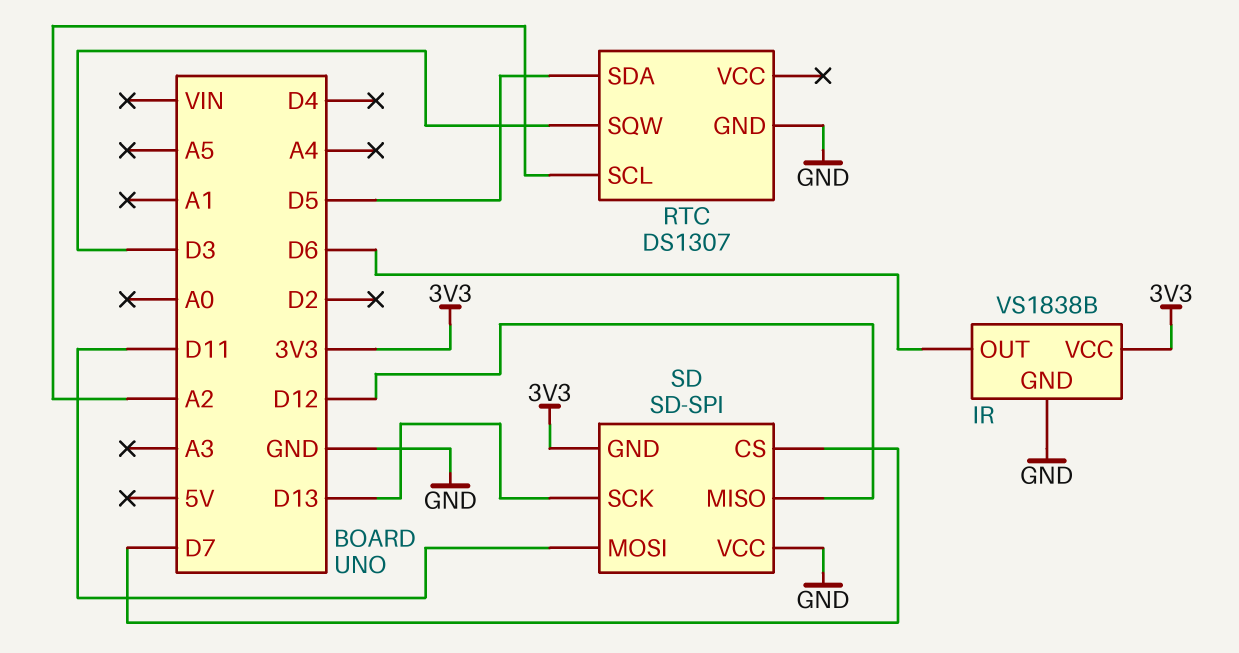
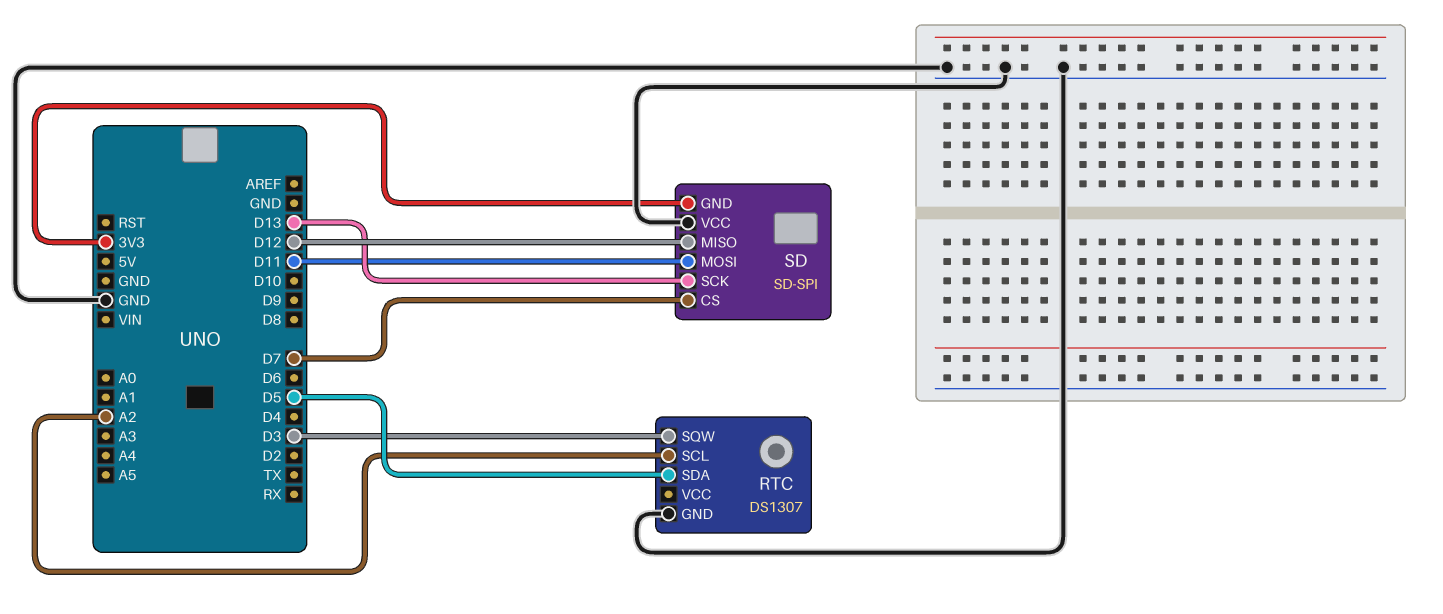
IR: VS1838B -> none
IR pin GND: GND -> none
IR pin OUT: D6 -> none
IR pin VCC: 3V3 -> none

